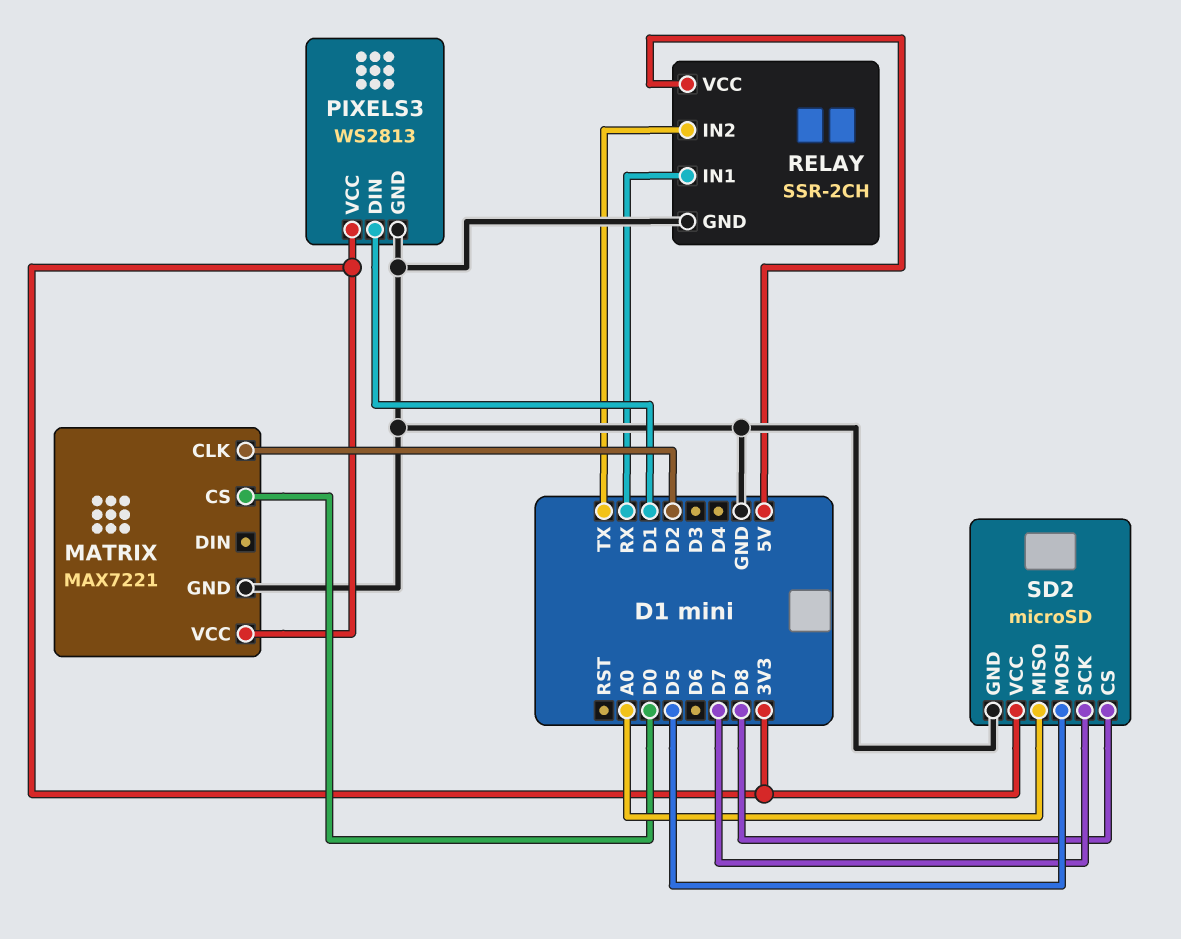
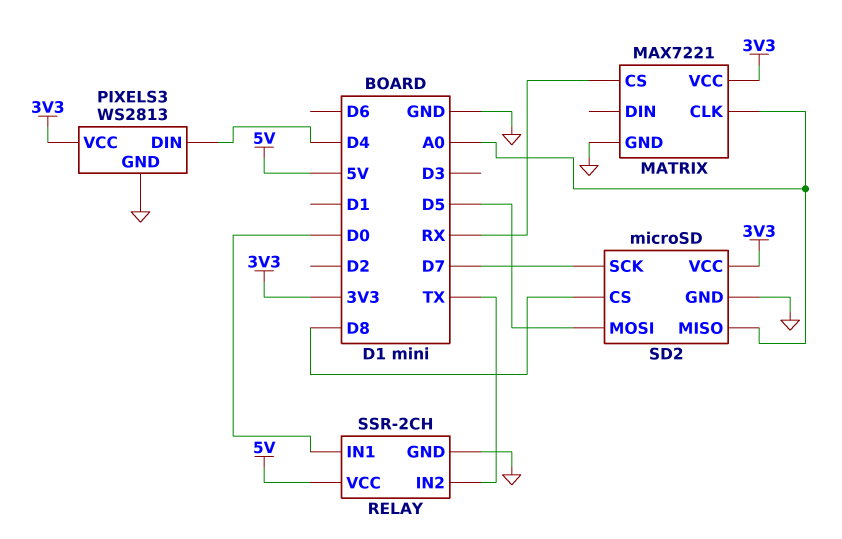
MATRIX pin CLK: D2 -> A0
MATRIX pin CS: D0 -> RX
PIXELS3 pin DIN: D1 -> D4
RELAY pin IN1: RX -> D0

